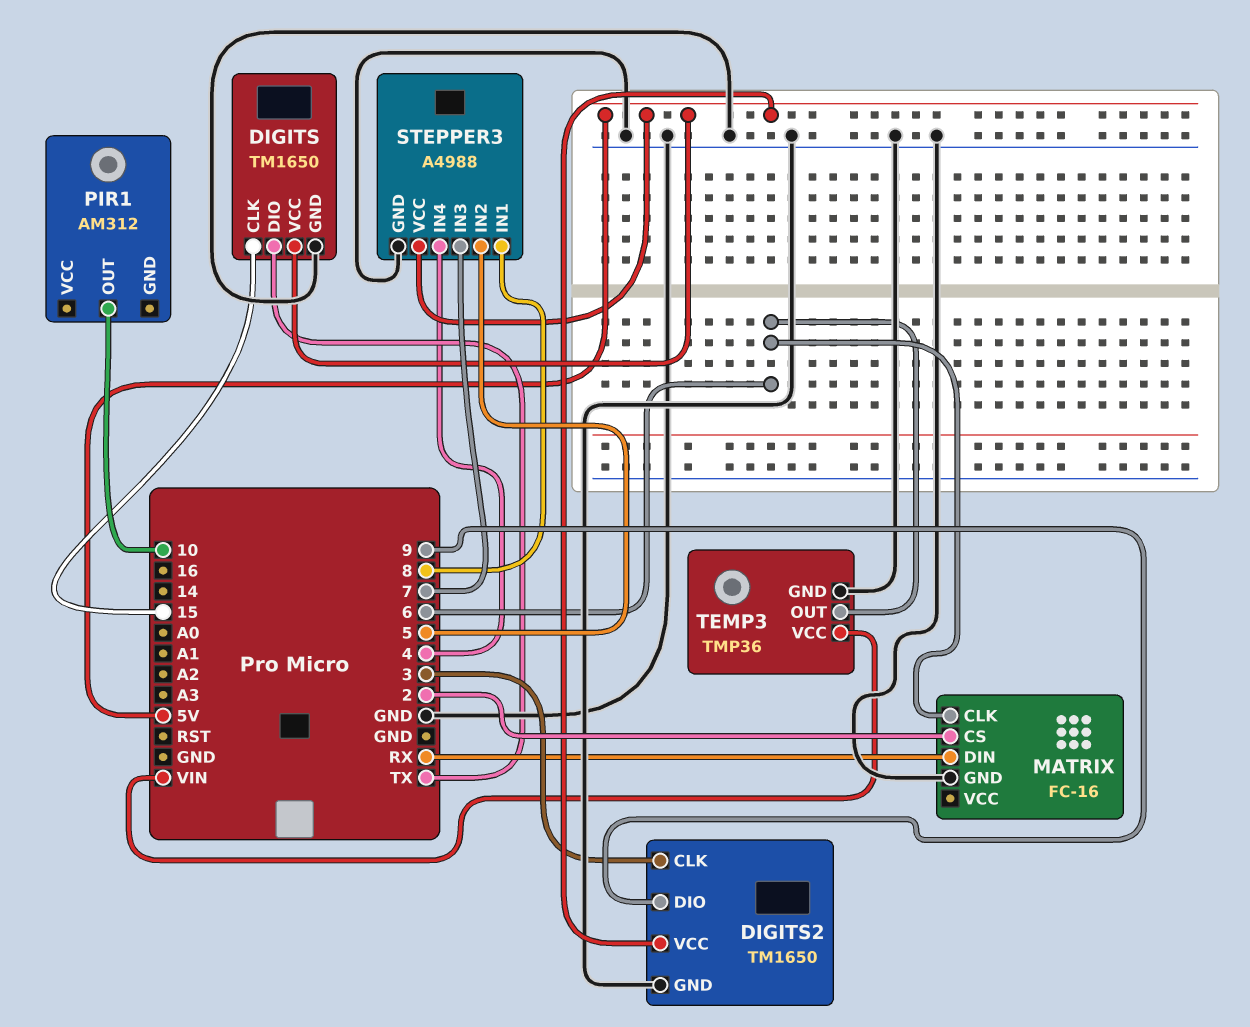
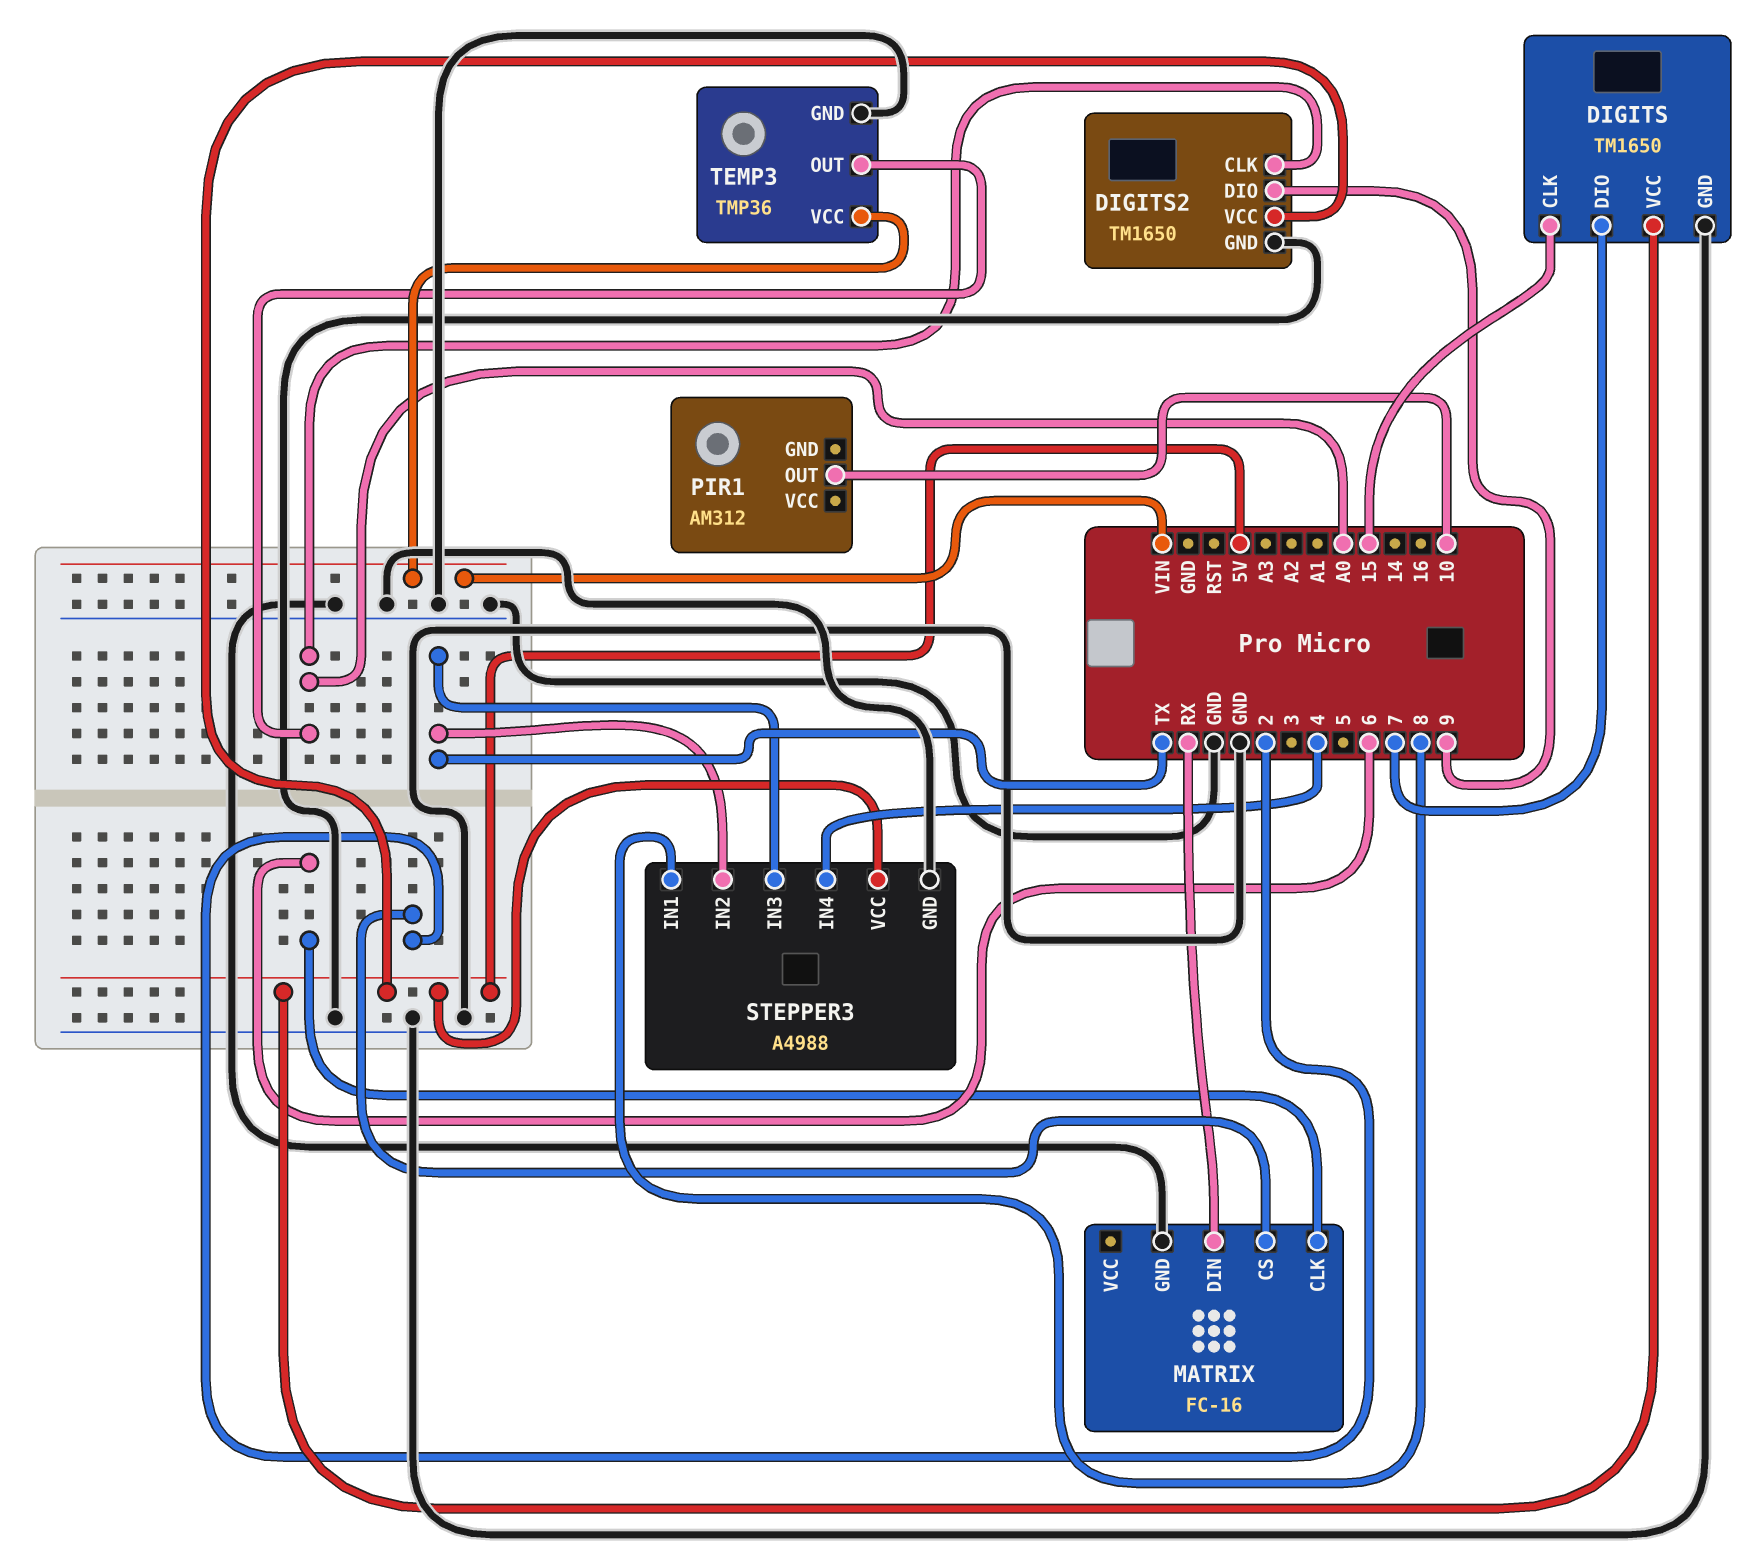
DIGITS pin DIO: TX -> 7
DIGITS2 pin CLK: 3 -> A0
STEPPER3 pin IN2: 5 -> TX
STEPPER3 pin IN3: 7 -> TX
TEMP3 pin OUT: 6 -> A0

